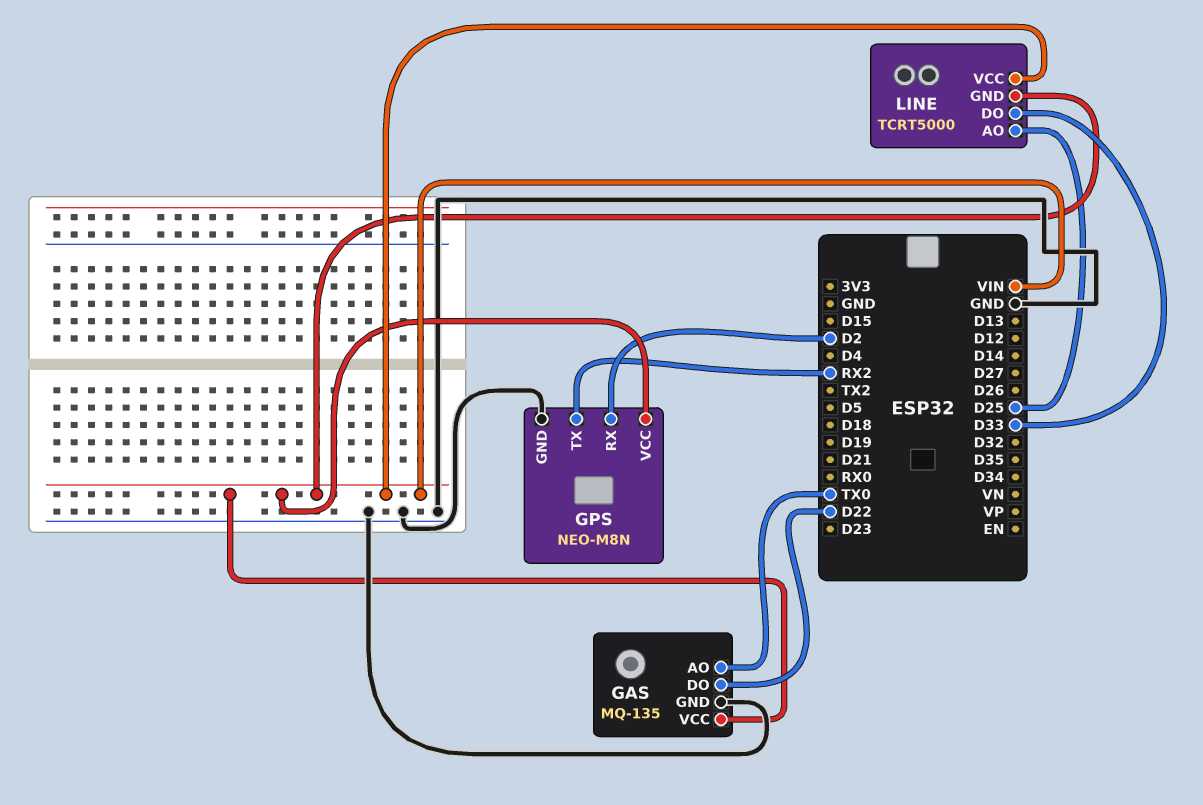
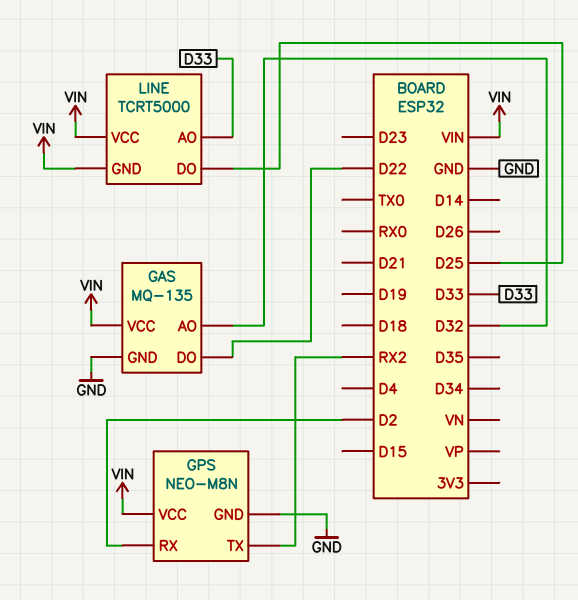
GAS pin AO: TX0 -> D32
LINE pin AO: D25 -> D33
LINE pin DO: D33 -> D25

